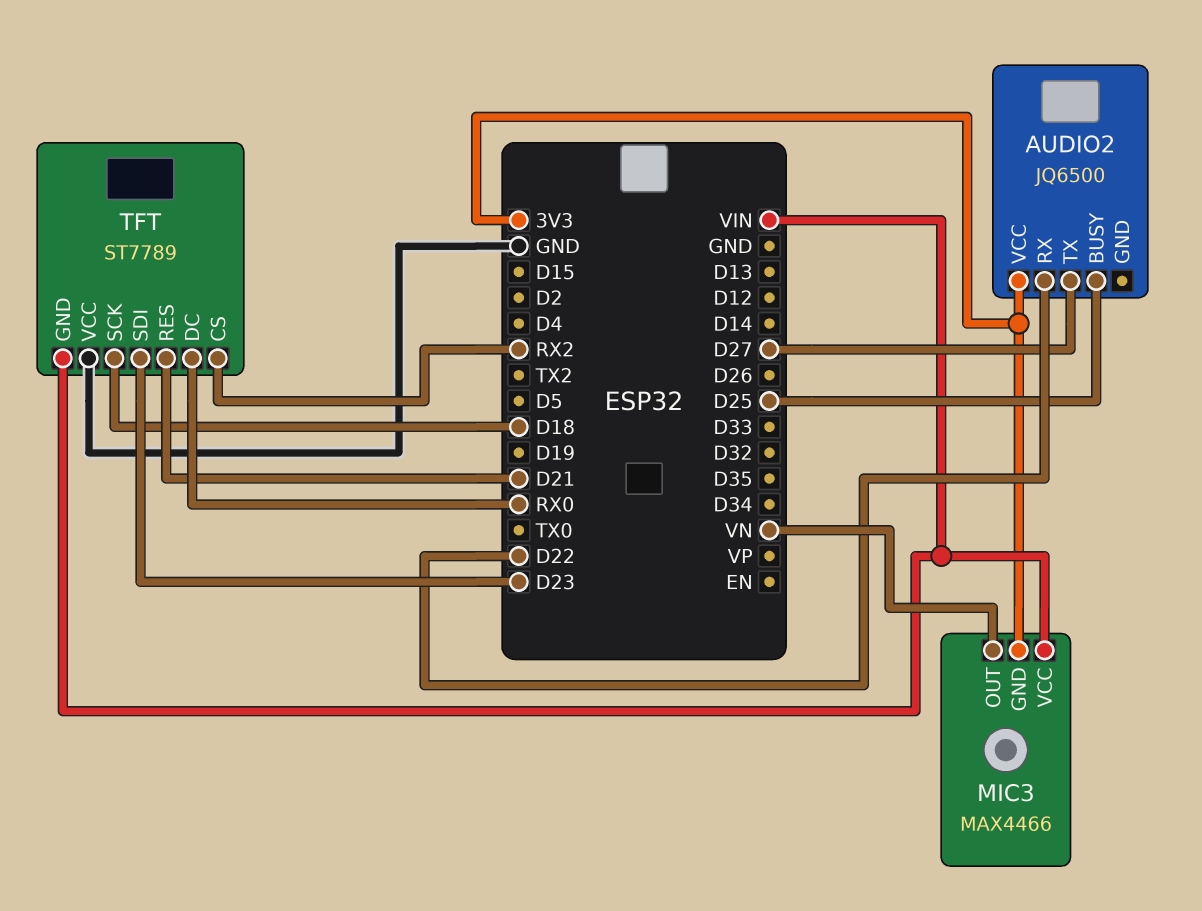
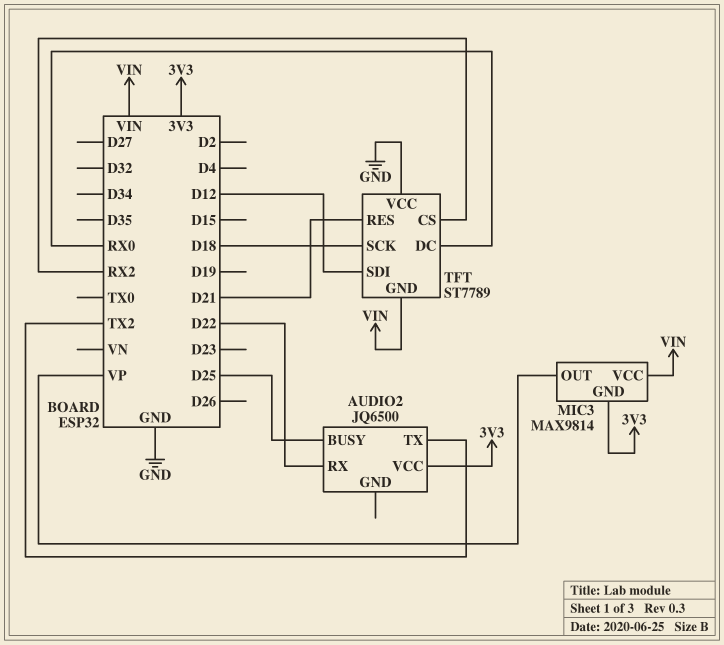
AUDIO2 pin TX: D27 -> TX2
MIC3: MAX4466 -> MAX9814
MIC3 pin OUT: VN -> VP
TFT pin SDI: D23 -> D12

